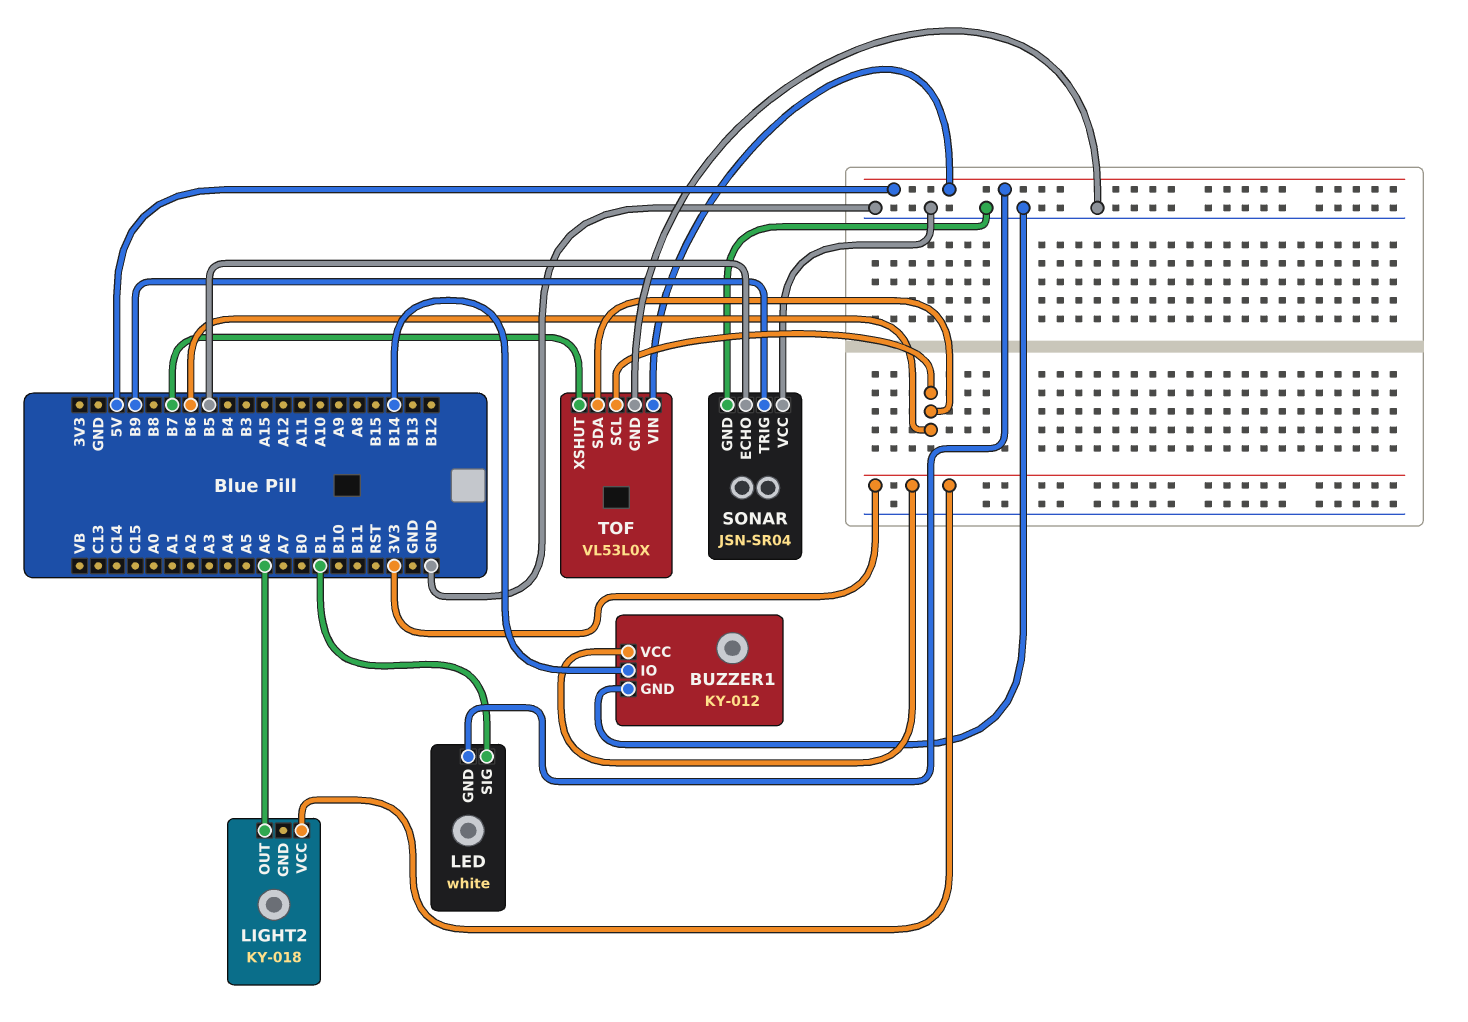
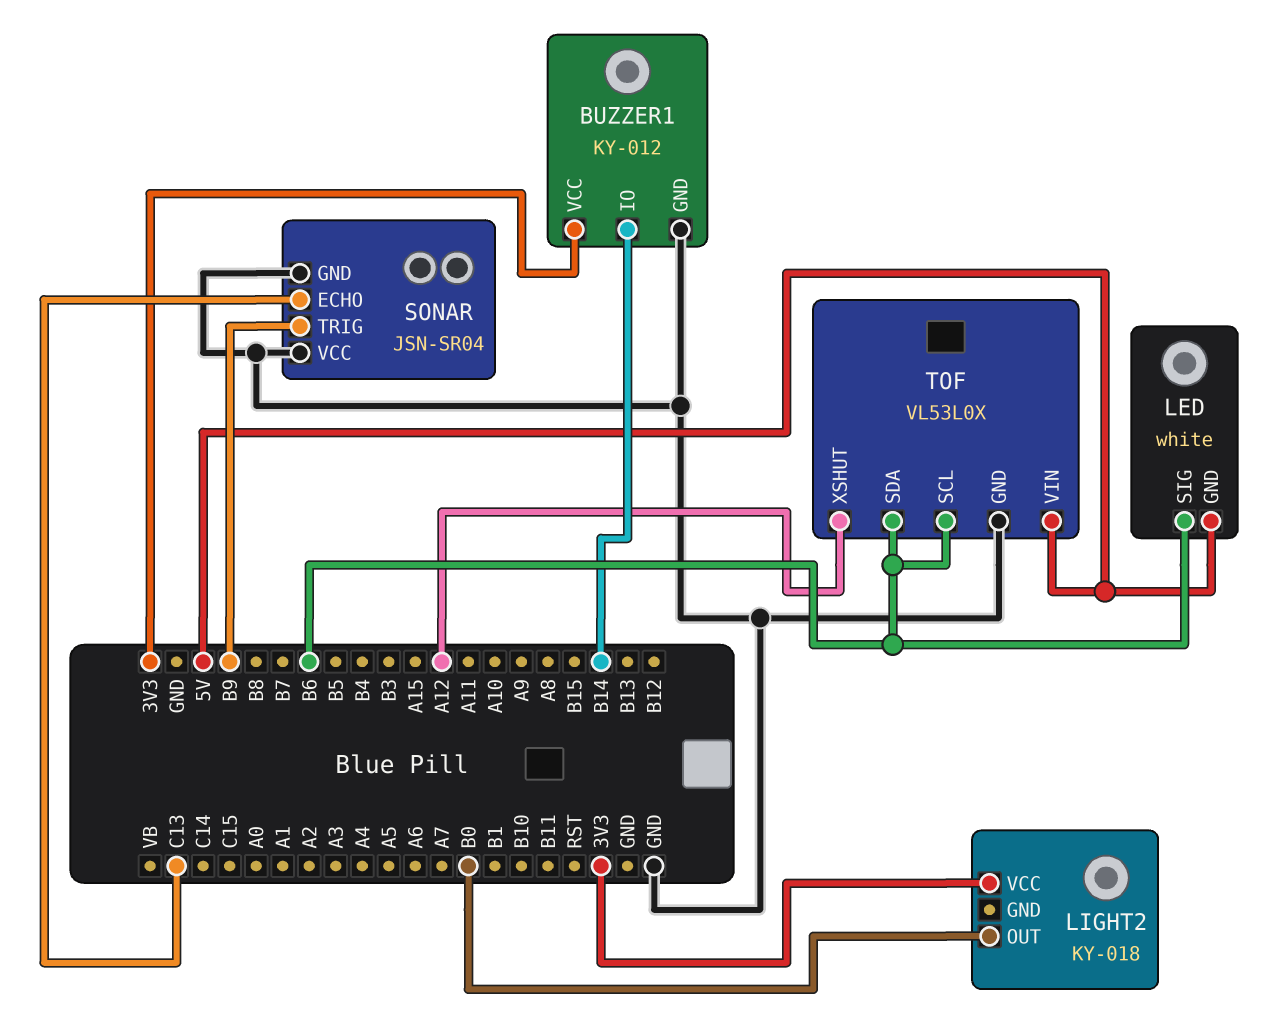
LED pin SIG: B1 -> B6
LIGHT2 pin OUT: A6 -> B0
SONAR pin ECHO: B5 -> C13
TOF pin XSHUT: B7 -> A12

